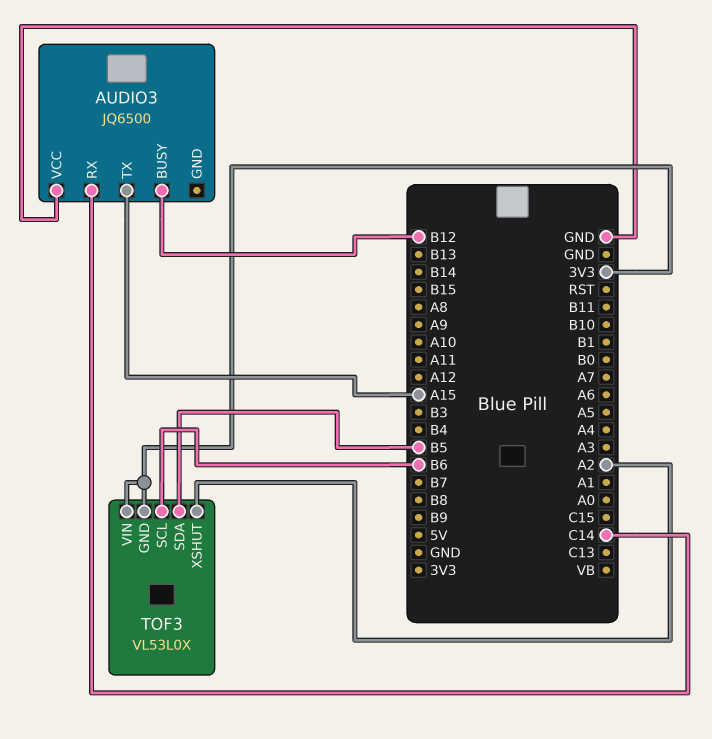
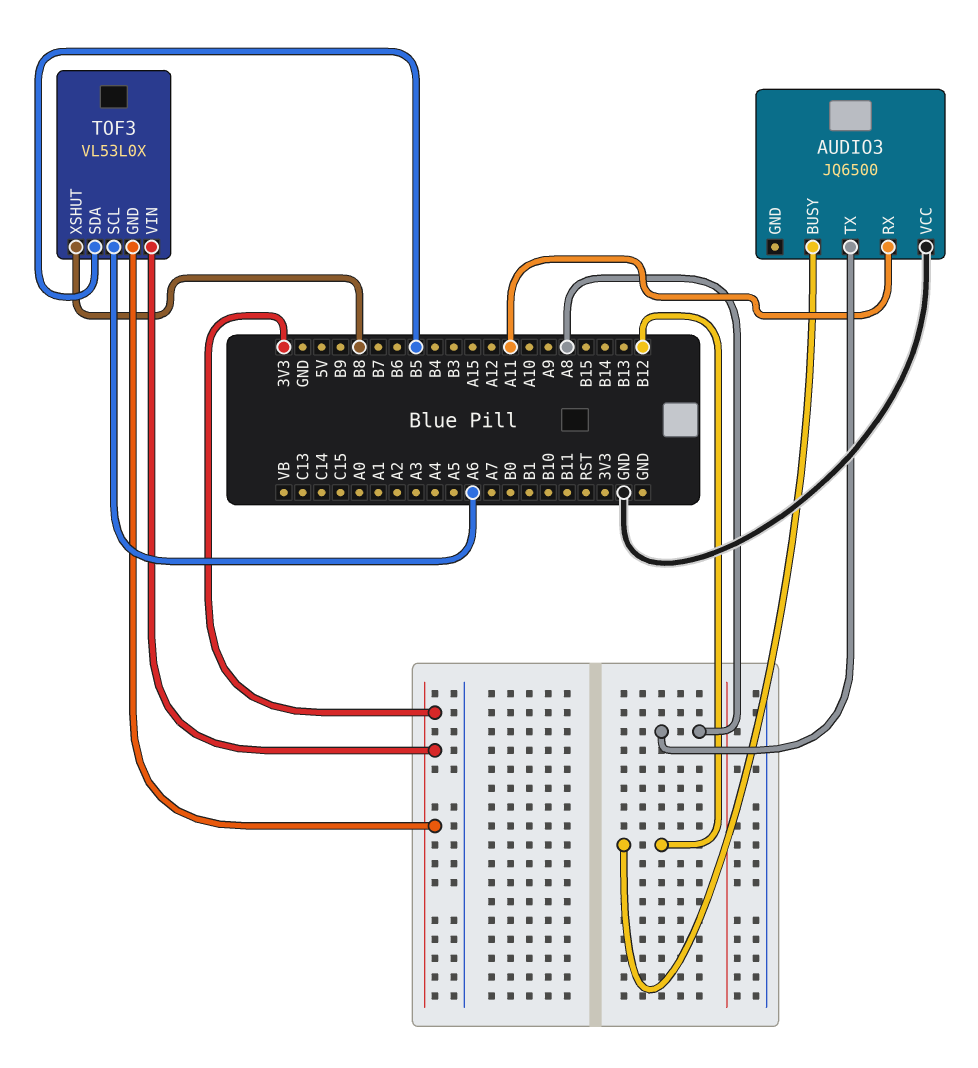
AUDIO3 pin RX: C14 -> A11
AUDIO3 pin TX: A15 -> A8
TOF3 pin SCL: B6 -> A6
TOF3 pin XSHUT: A2 -> B8

